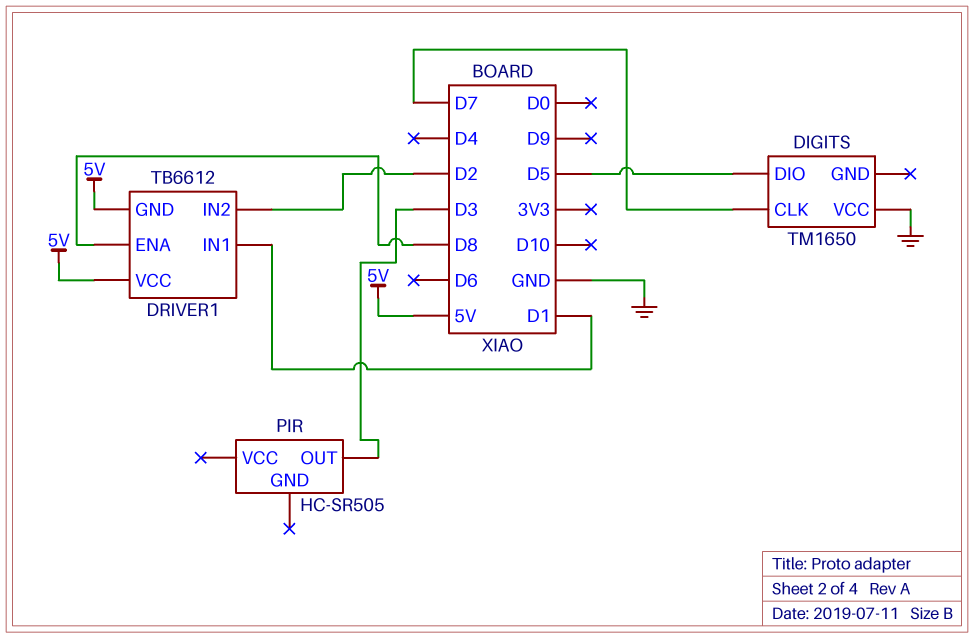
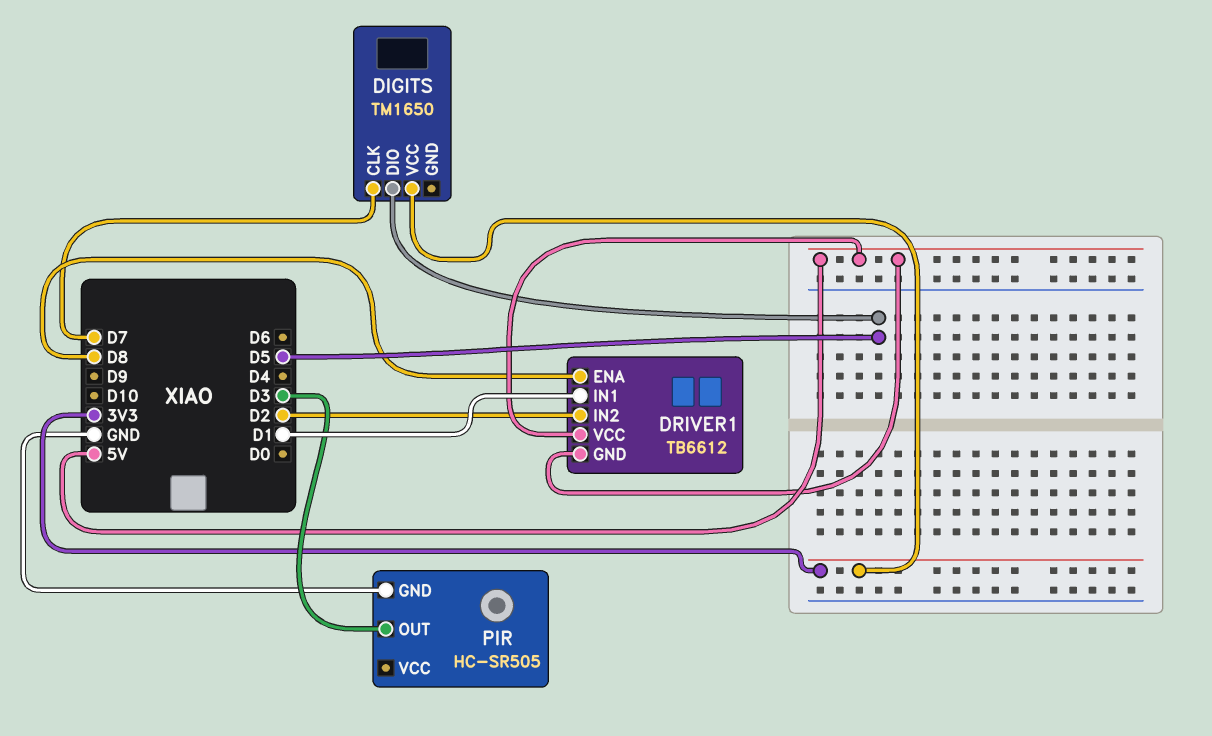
DIGITS pin VCC: GND -> 3V3
PIR pin GND: none -> GND

